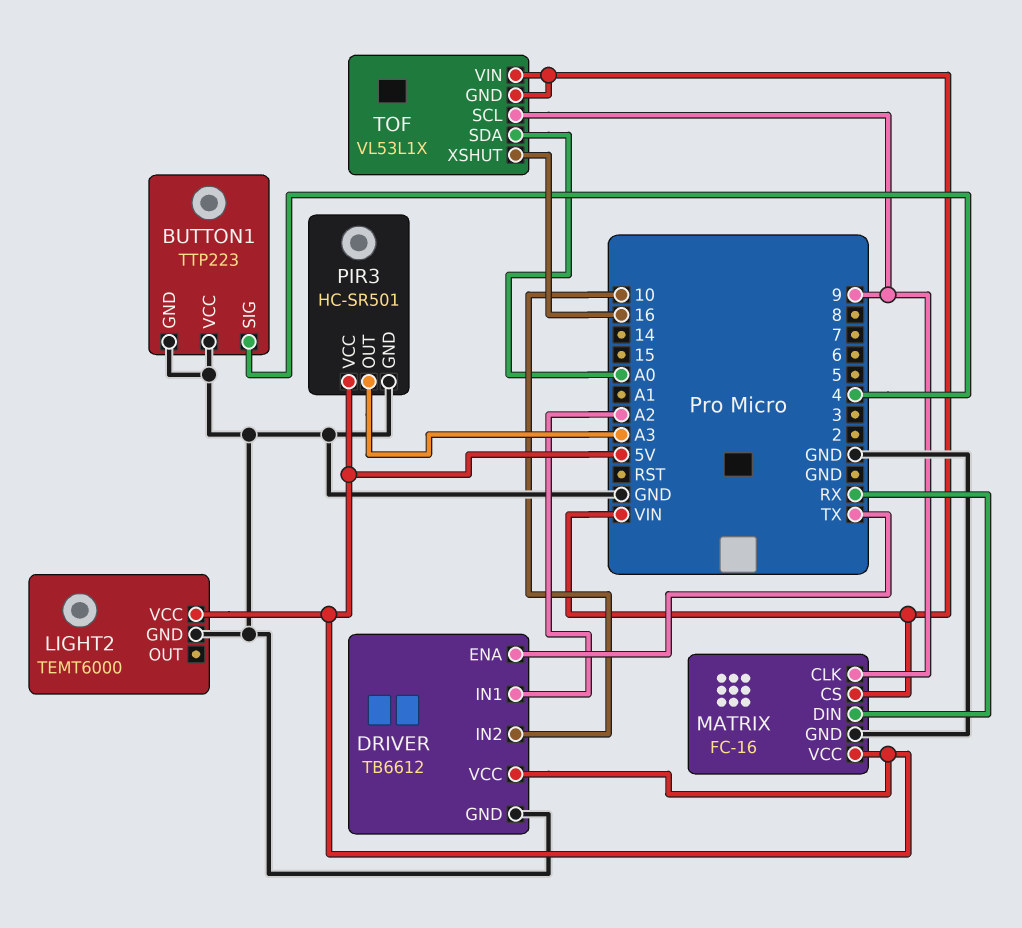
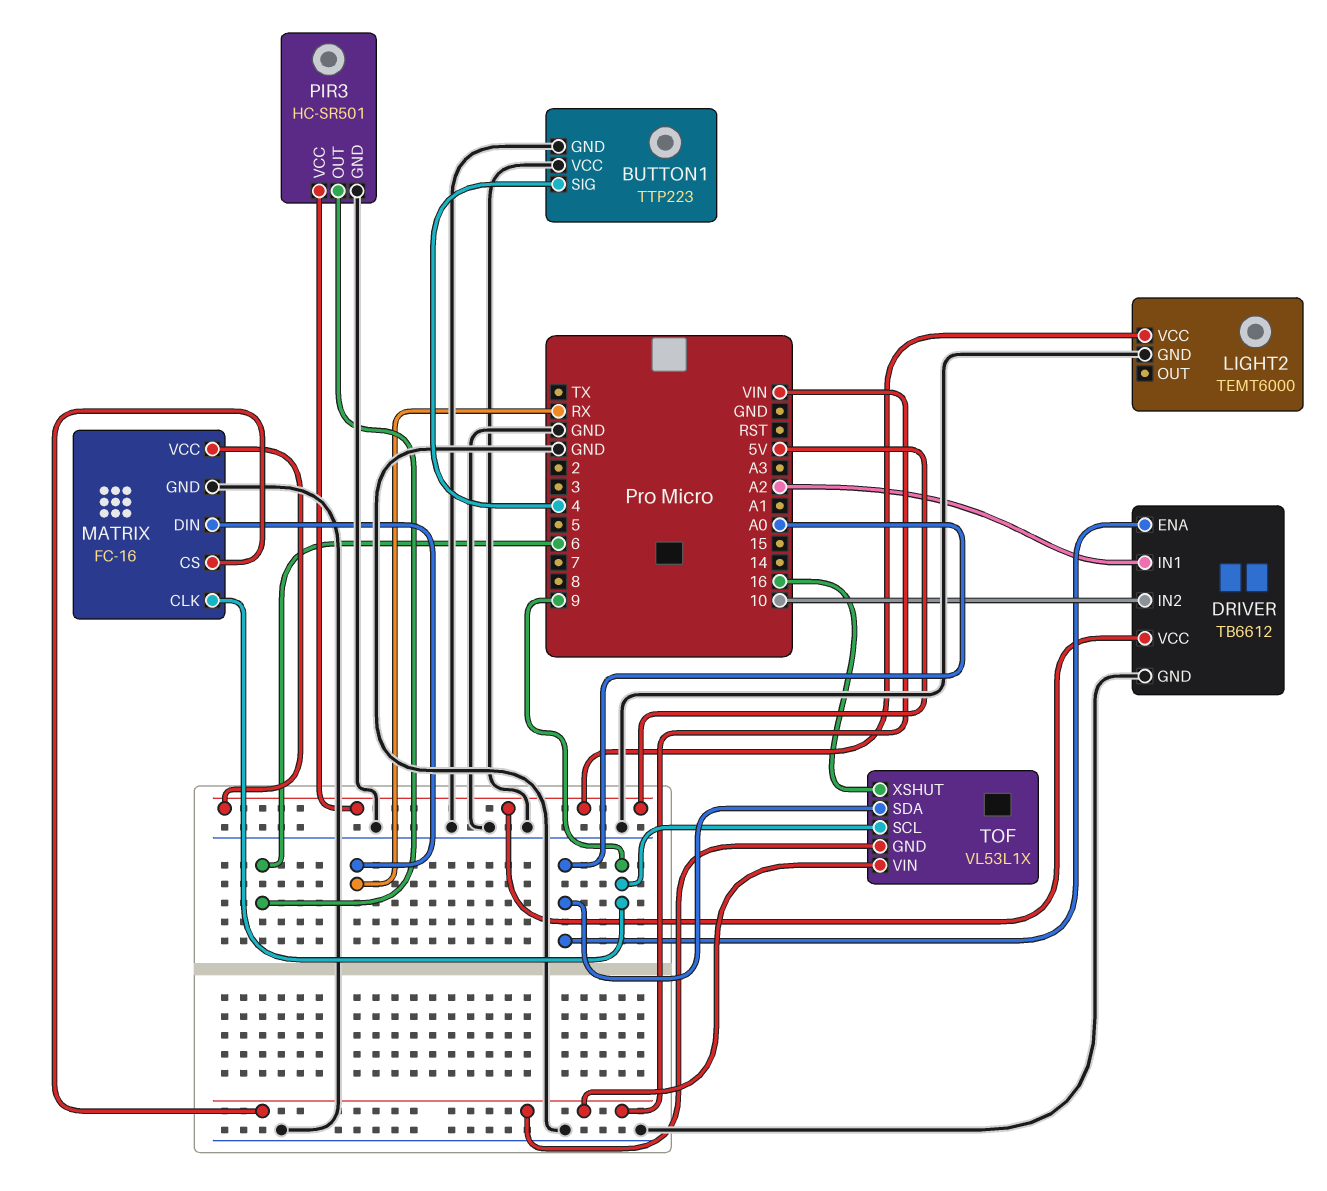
DRIVER pin ENA: TX -> A0
PIR3 pin OUT: A3 -> 6

